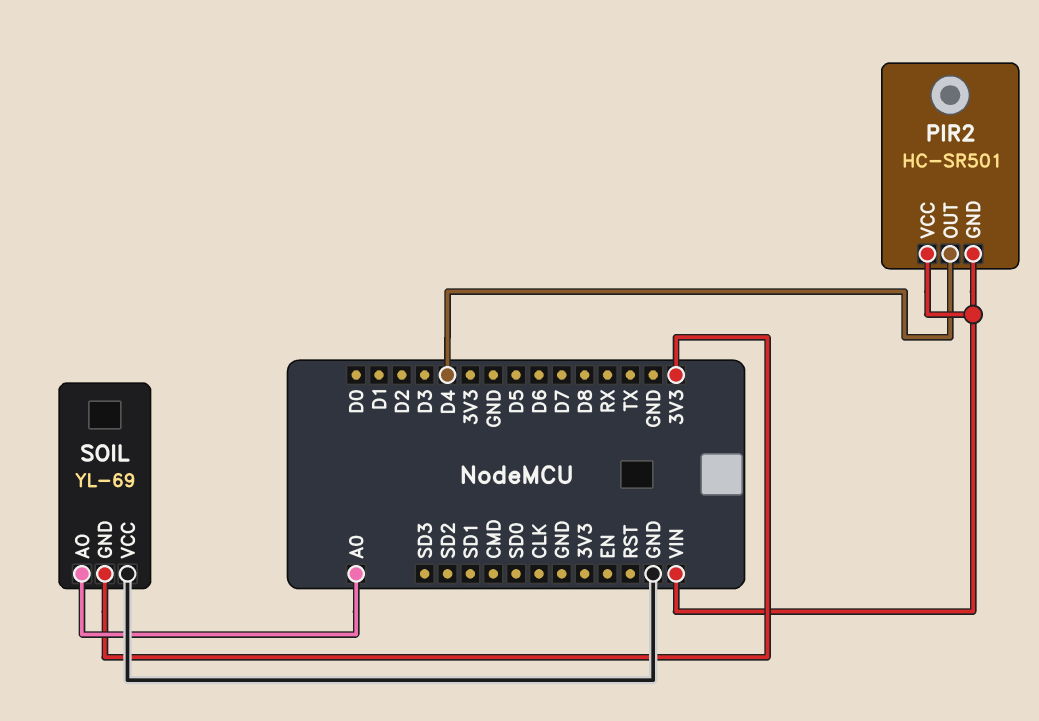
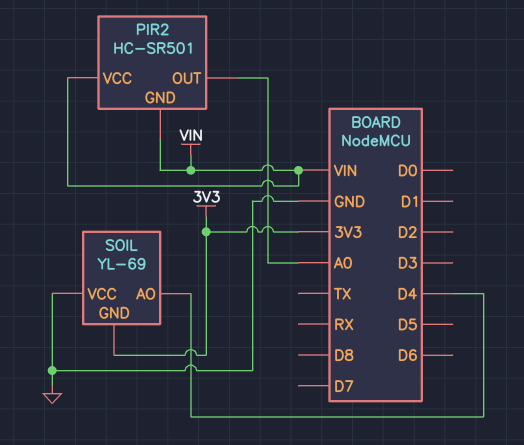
PIR2 pin OUT: D4 -> A0
SOIL pin AO: A0 -> D4

